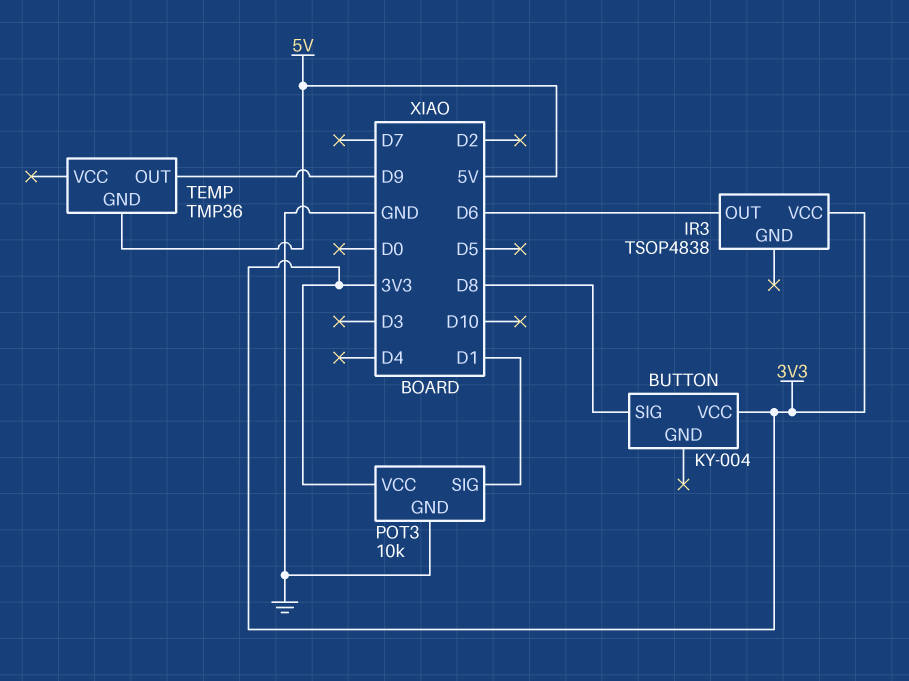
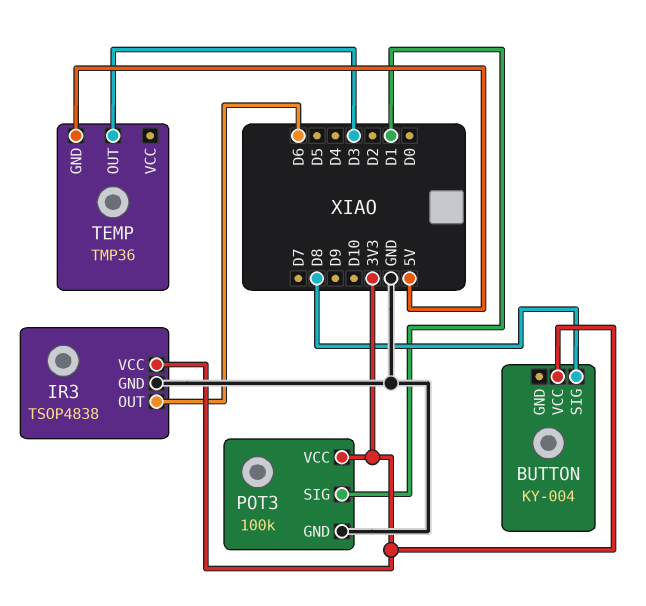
IR3 pin GND: none -> GND
POT3: 10k -> 100k
TEMP pin OUT: D9 -> D3

